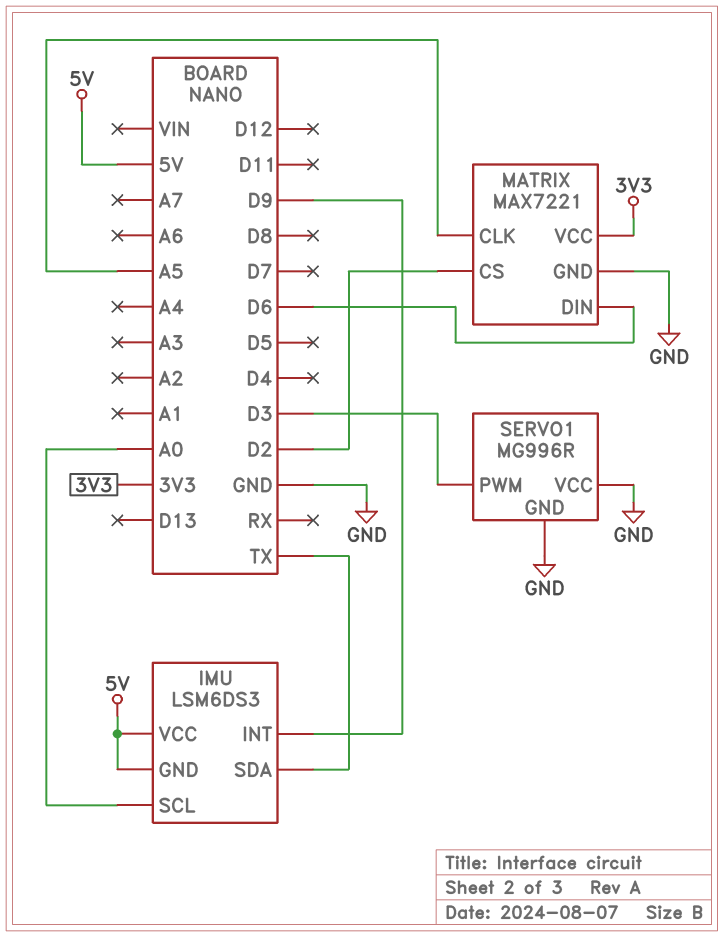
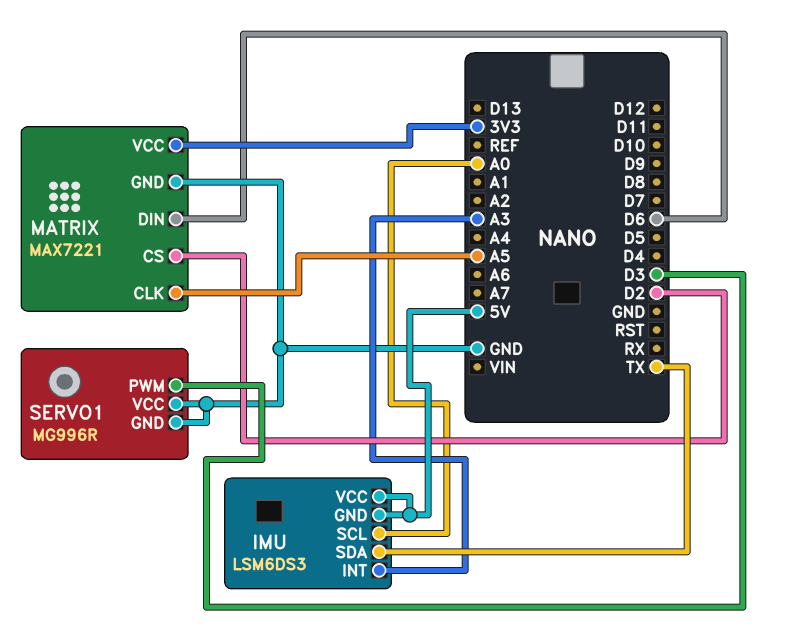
IMU pin INT: D9 -> A3

